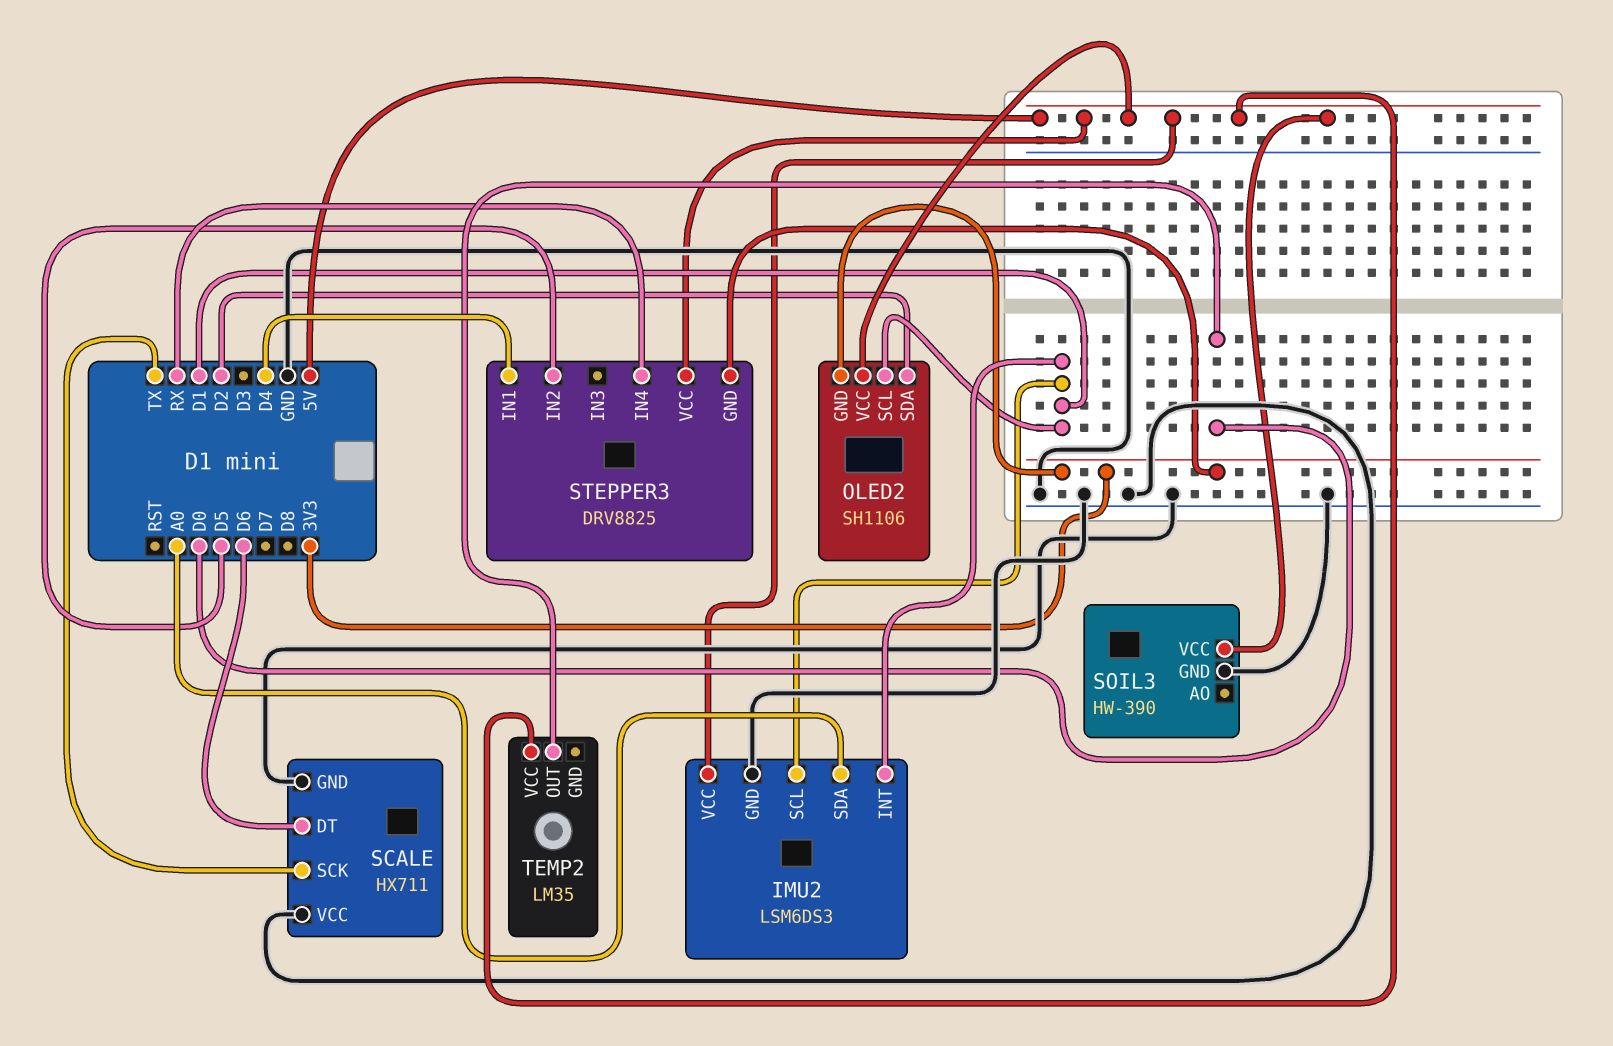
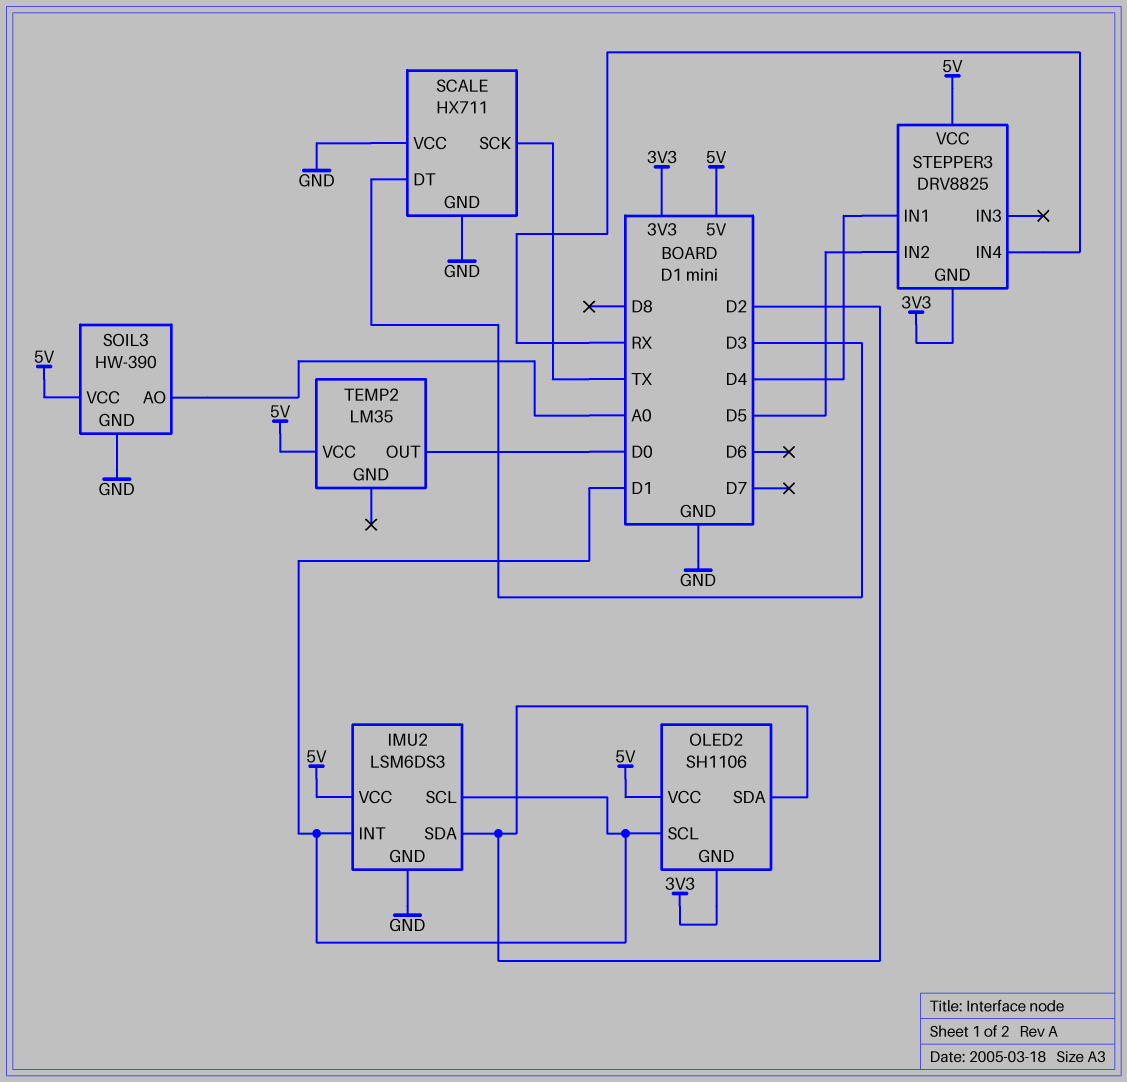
IMU2 pin SDA: A0 -> D2
SCALE pin DT: D6 -> D3
SOIL3 pin AO: none -> A0

